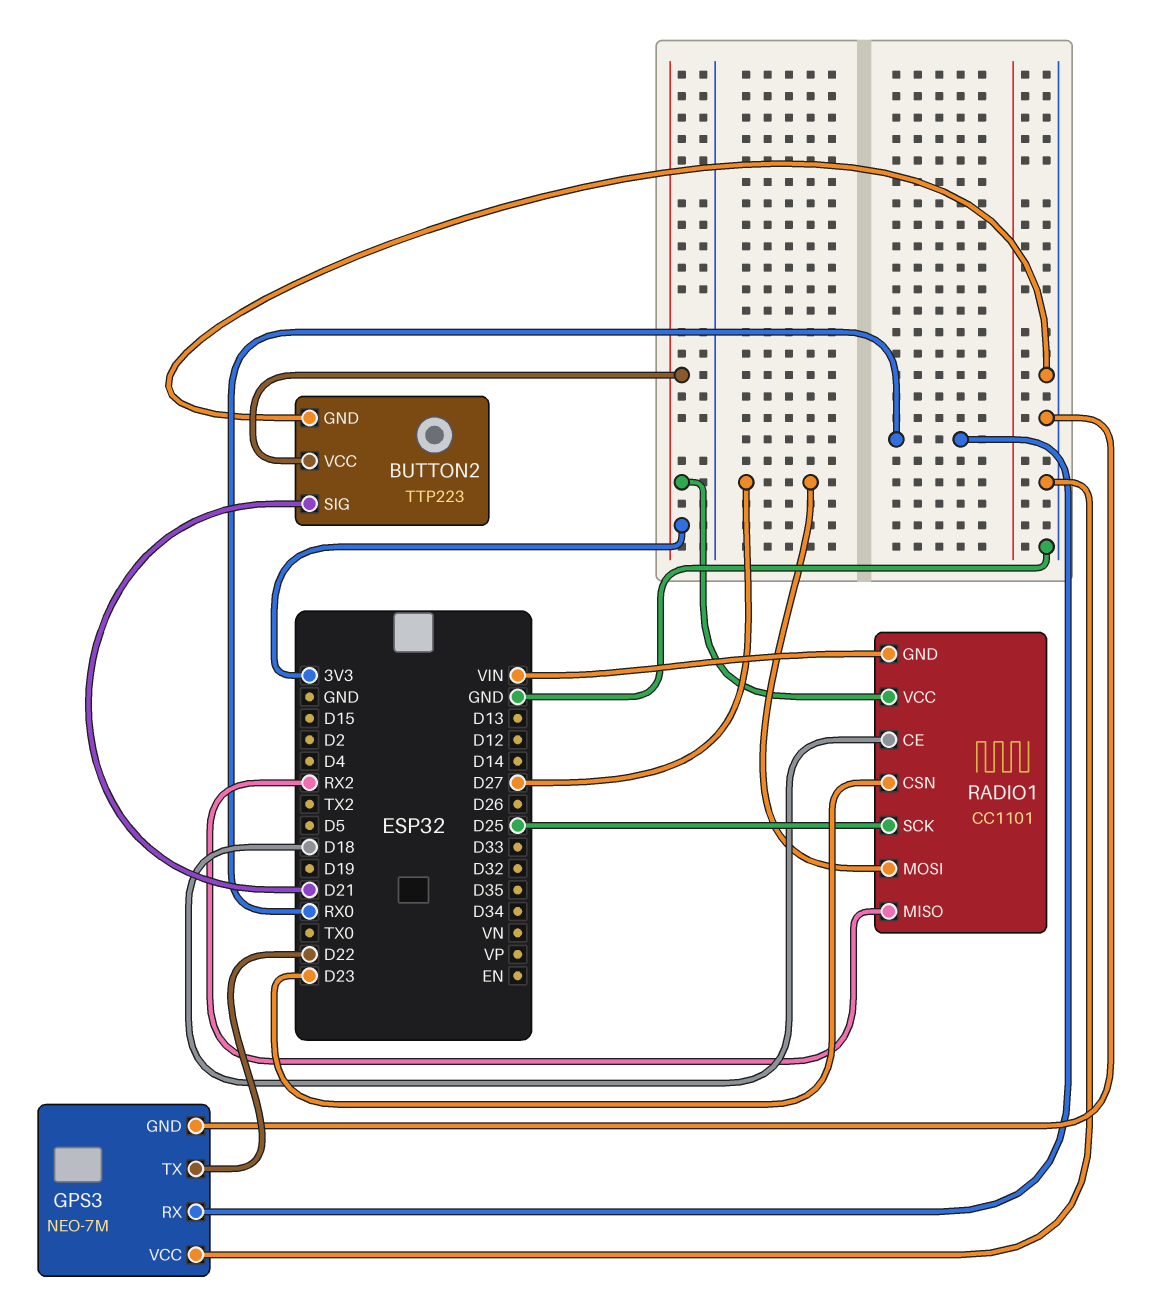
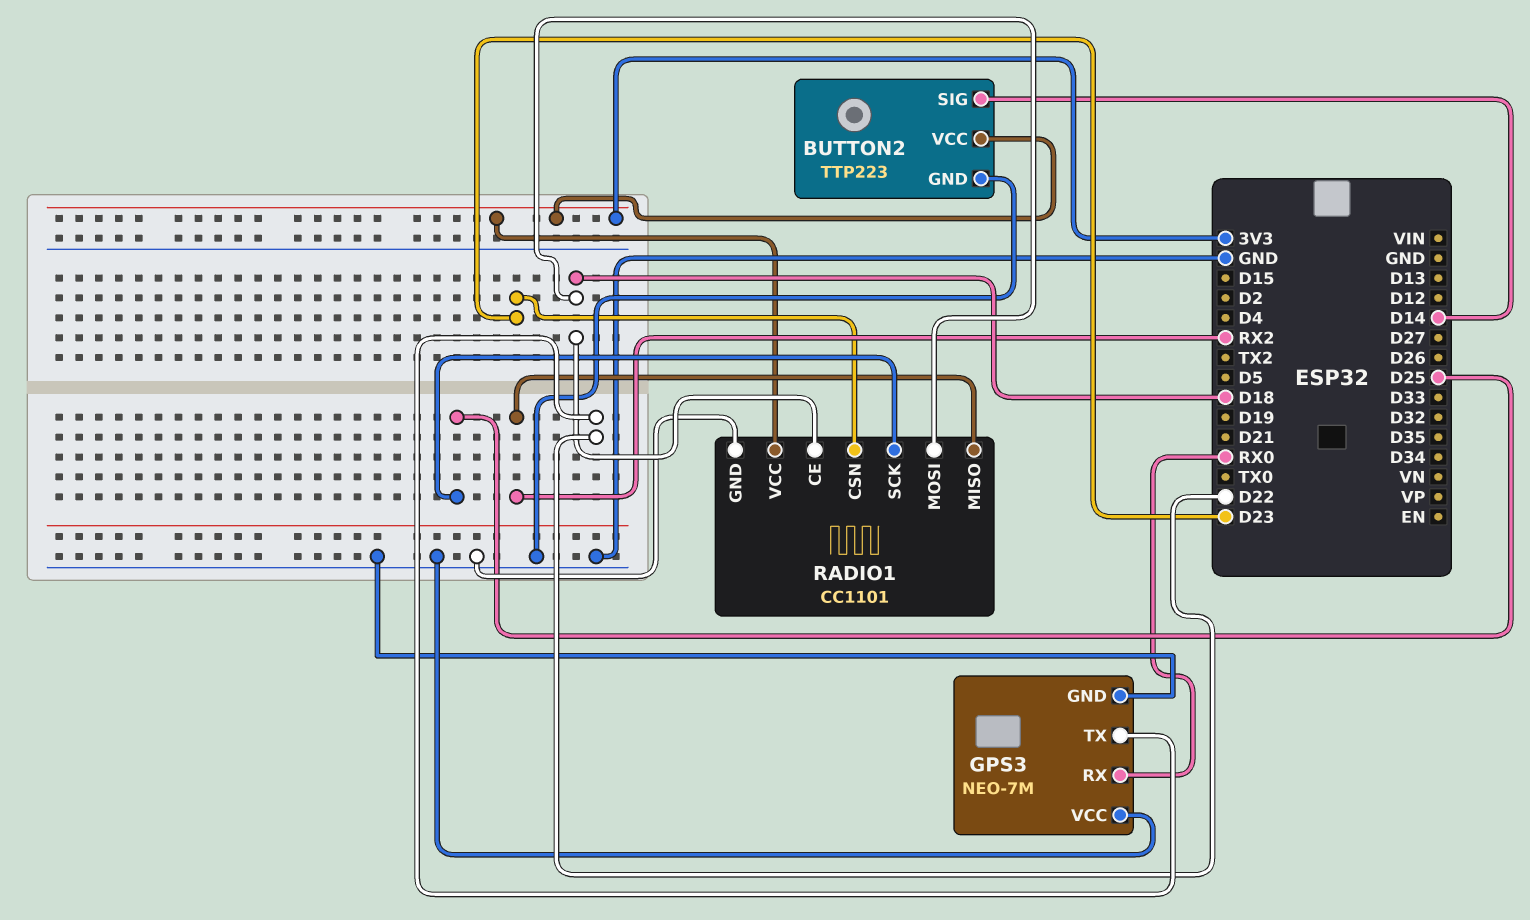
BUTTON2 pin SIG: D21 -> D14
RADIO1 pin GND: VIN -> GND
RADIO1 pin MOSI: D27 -> D18

